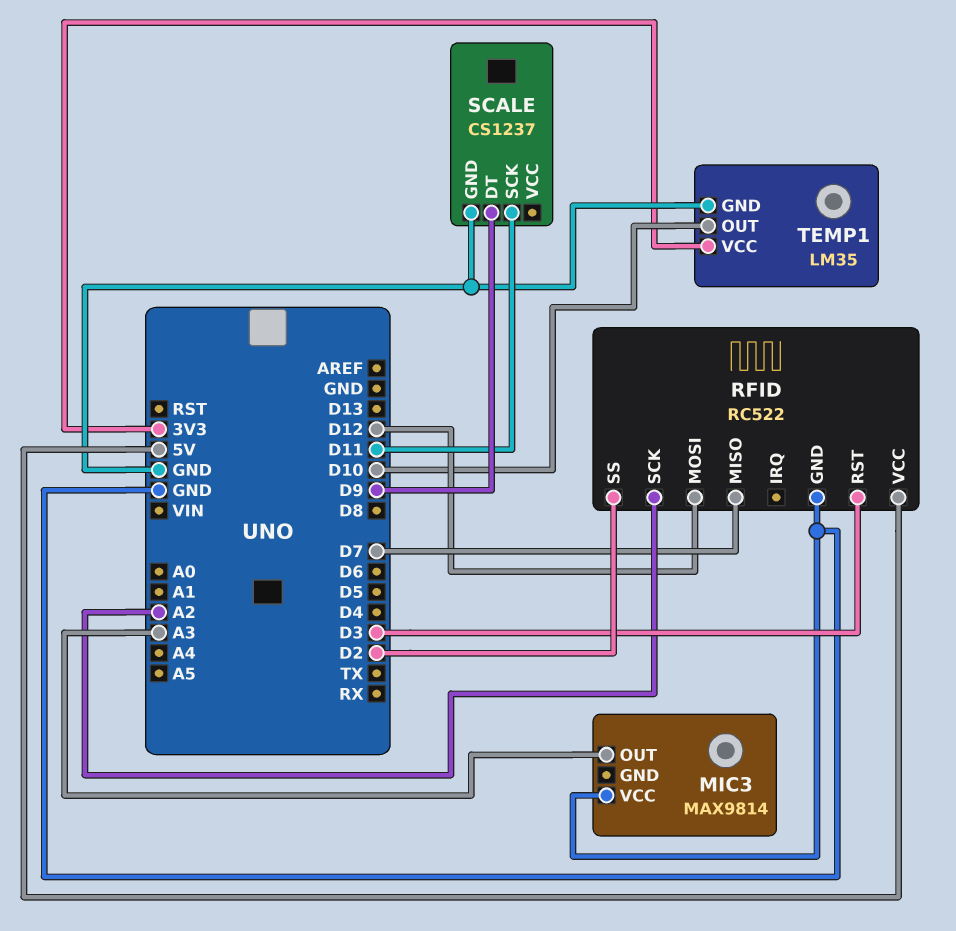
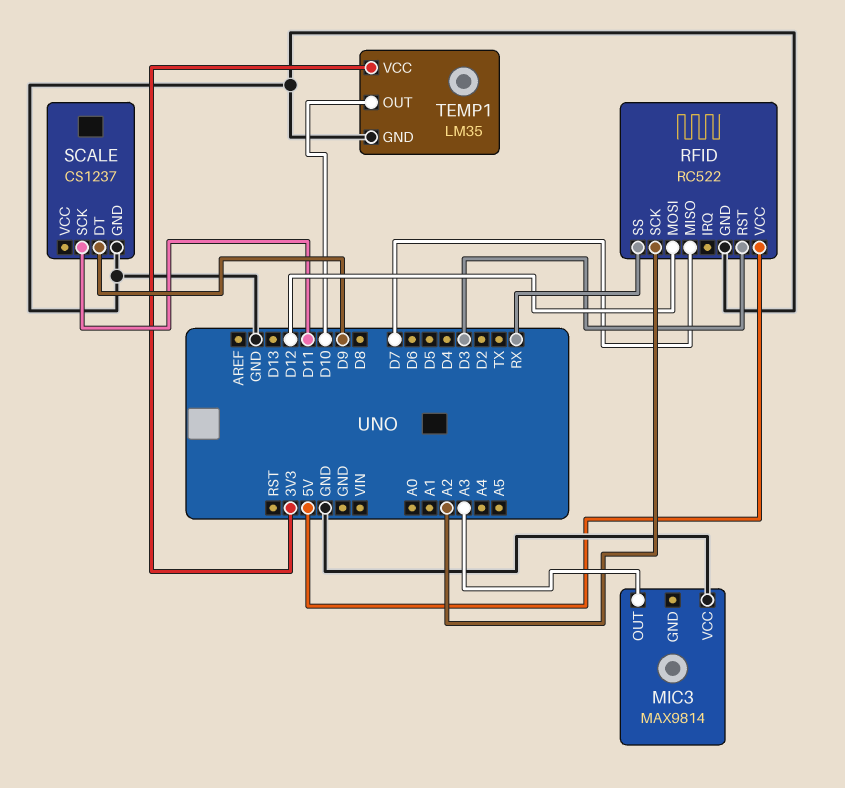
RFID pin SS: D2 -> RX

